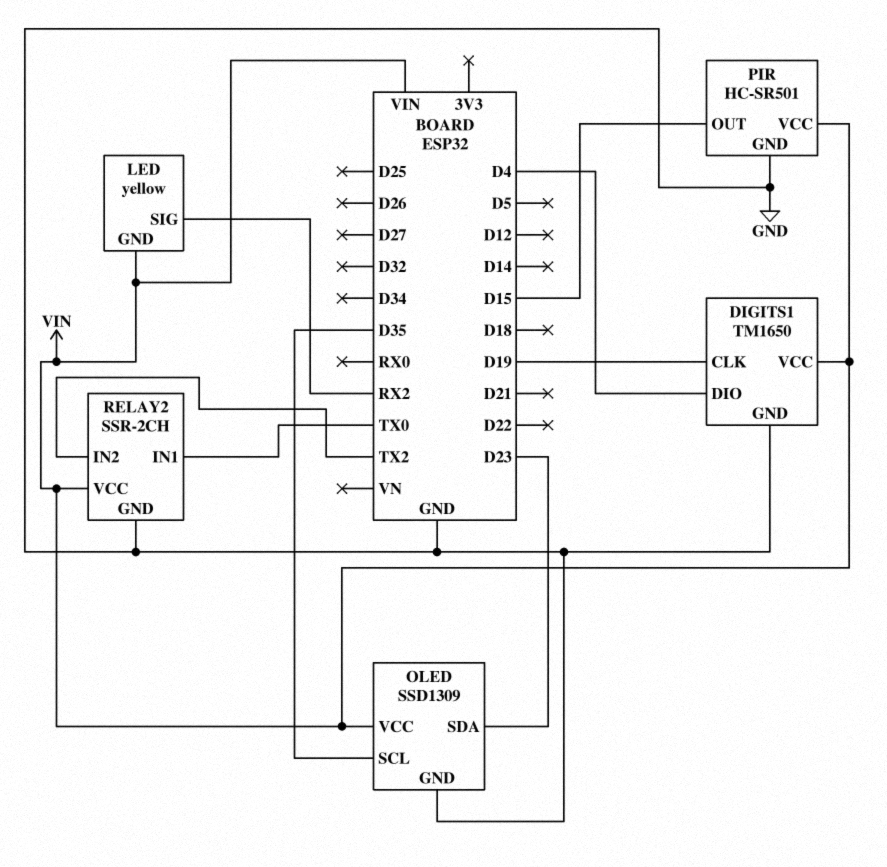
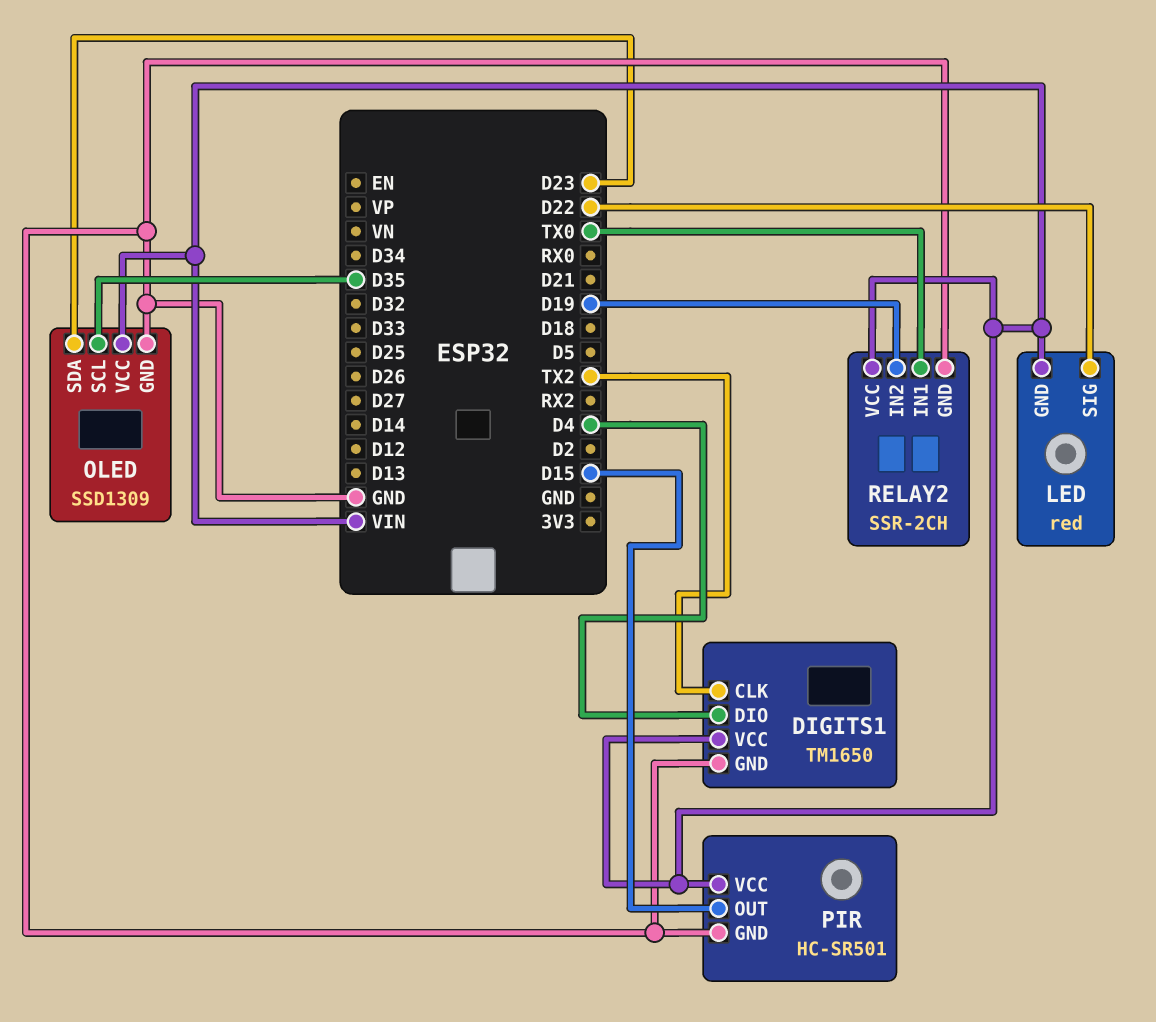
DIGITS1 pin CLK: D19 -> TX2
LED: yellow -> red
LED pin SIG: RX2 -> D22
RELAY2 pin IN2: TX2 -> D19

